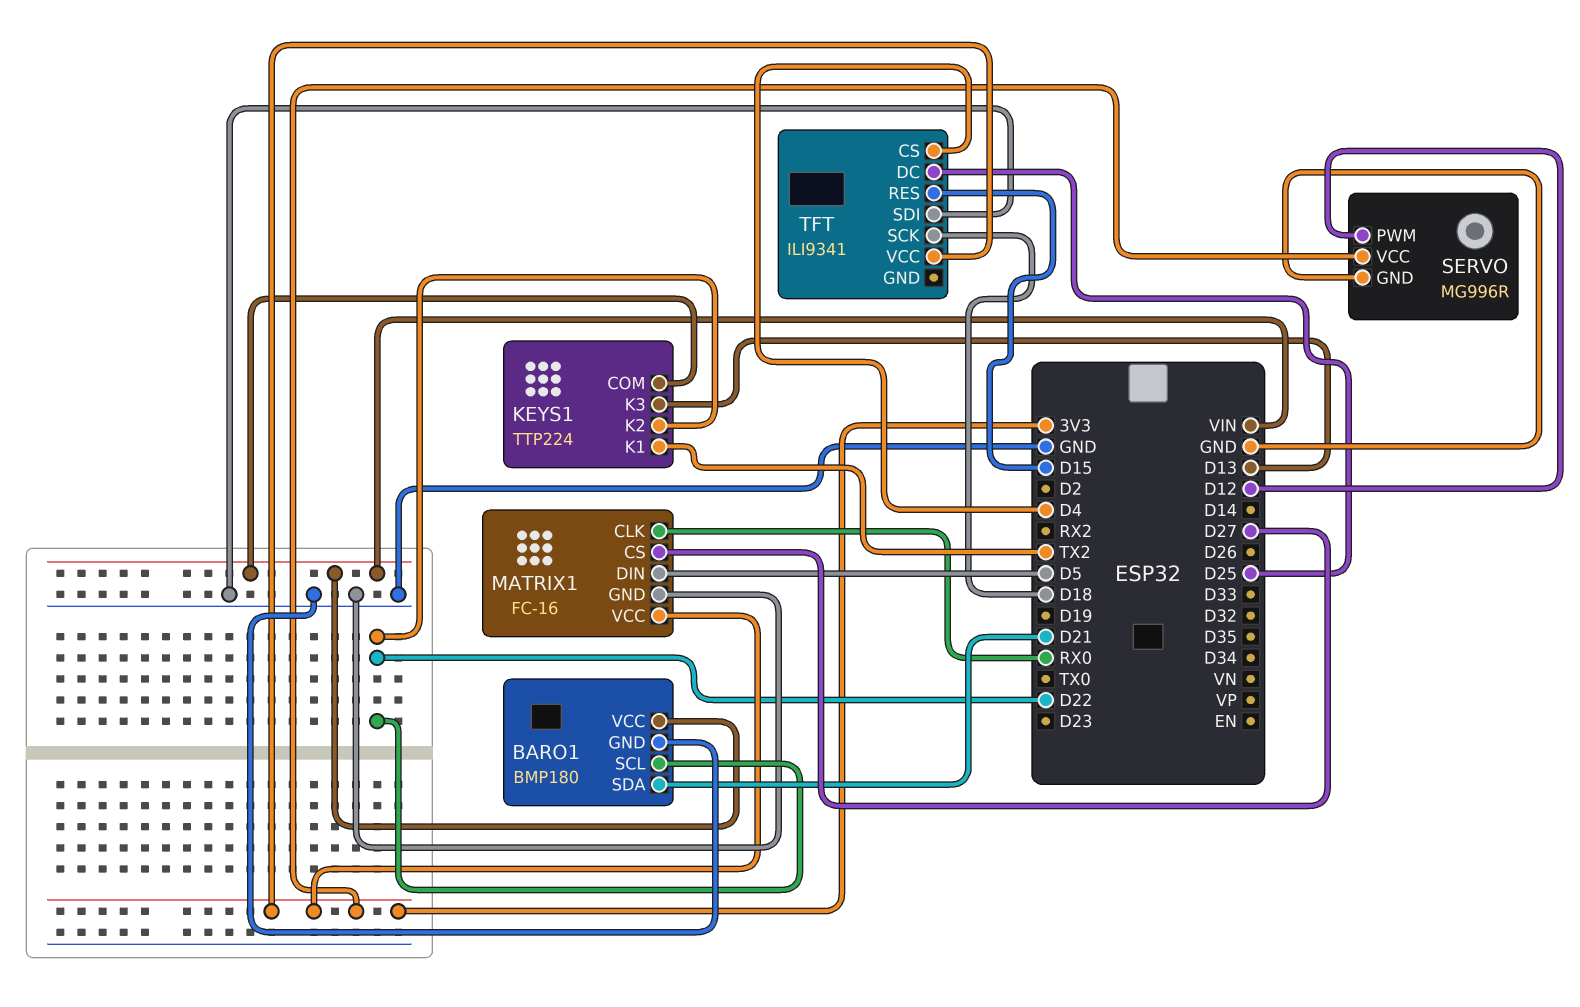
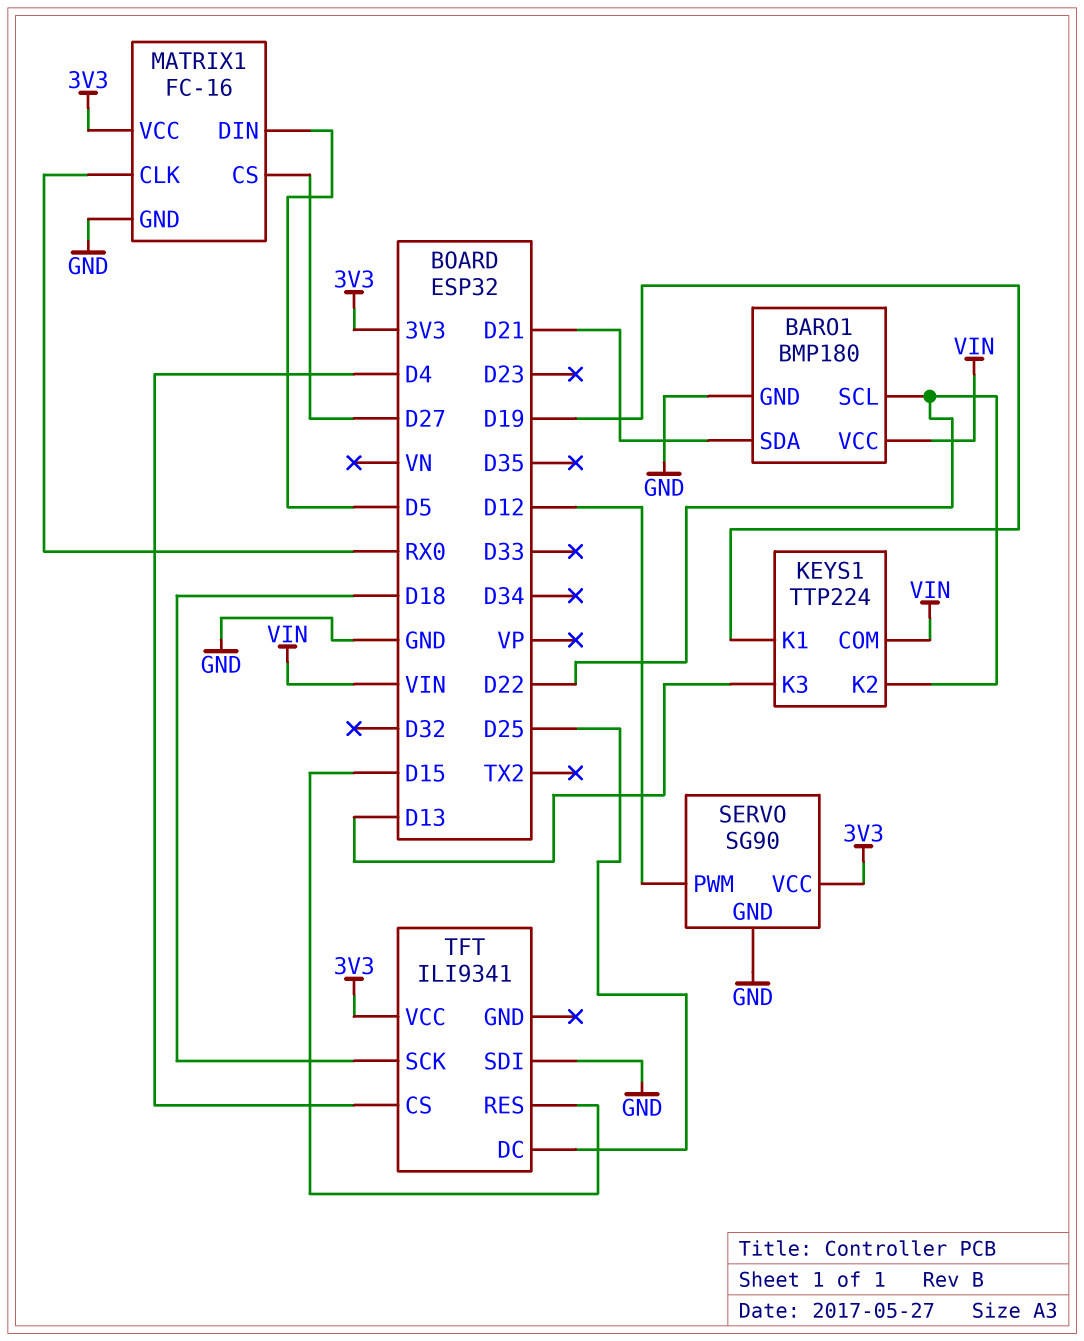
KEYS1 pin K1: TX2 -> D19
SERVO: MG996R -> SG90

